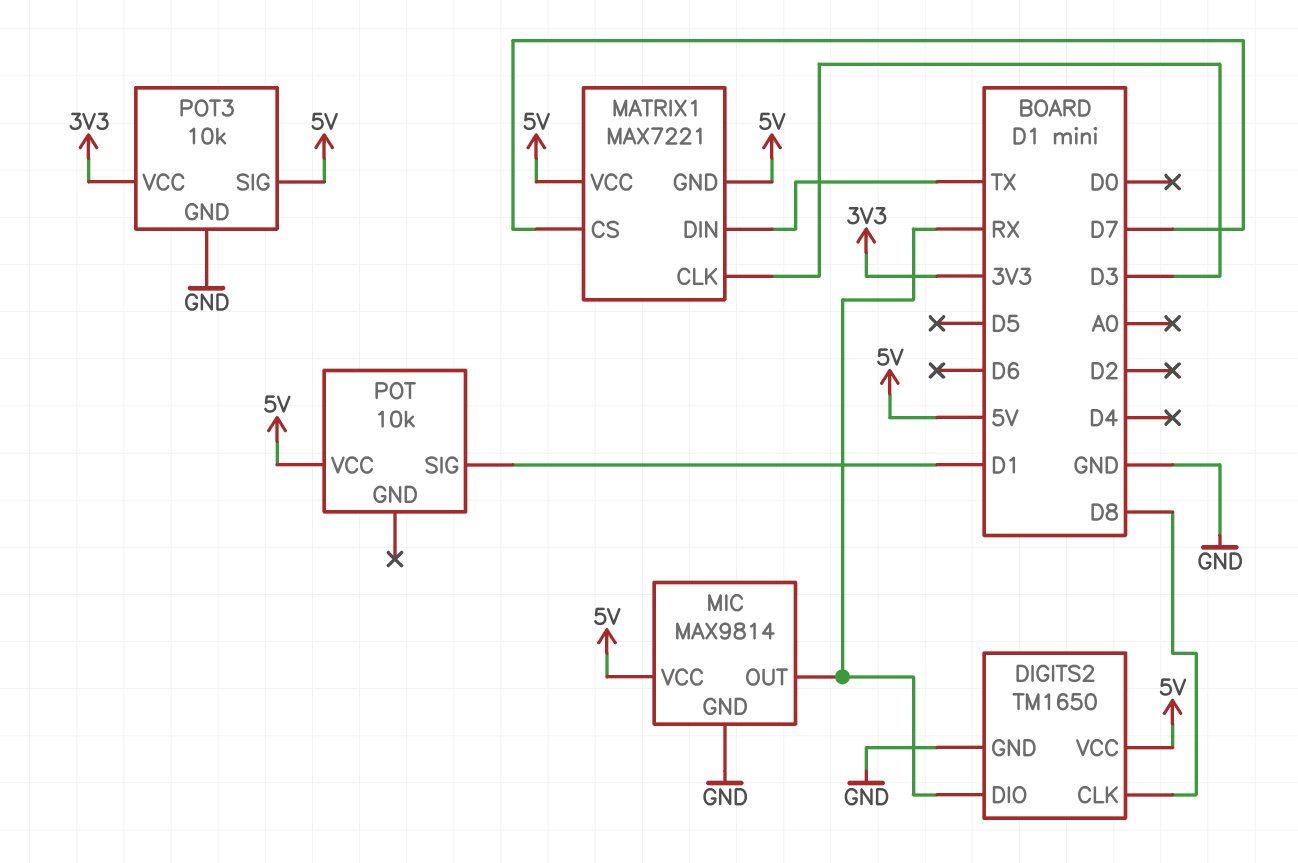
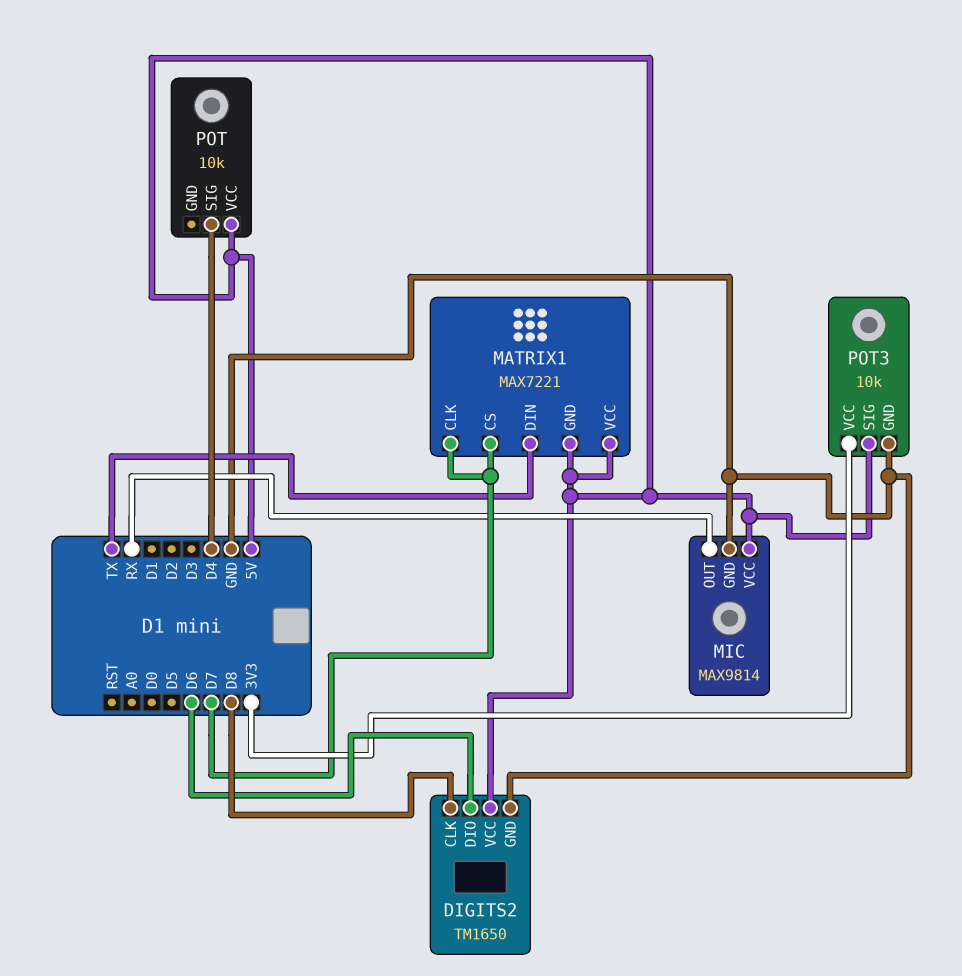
DIGITS2 pin DIO: RX -> D6
MATRIX1 pin CLK: D3 -> D7
POT pin SIG: D1 -> D4

